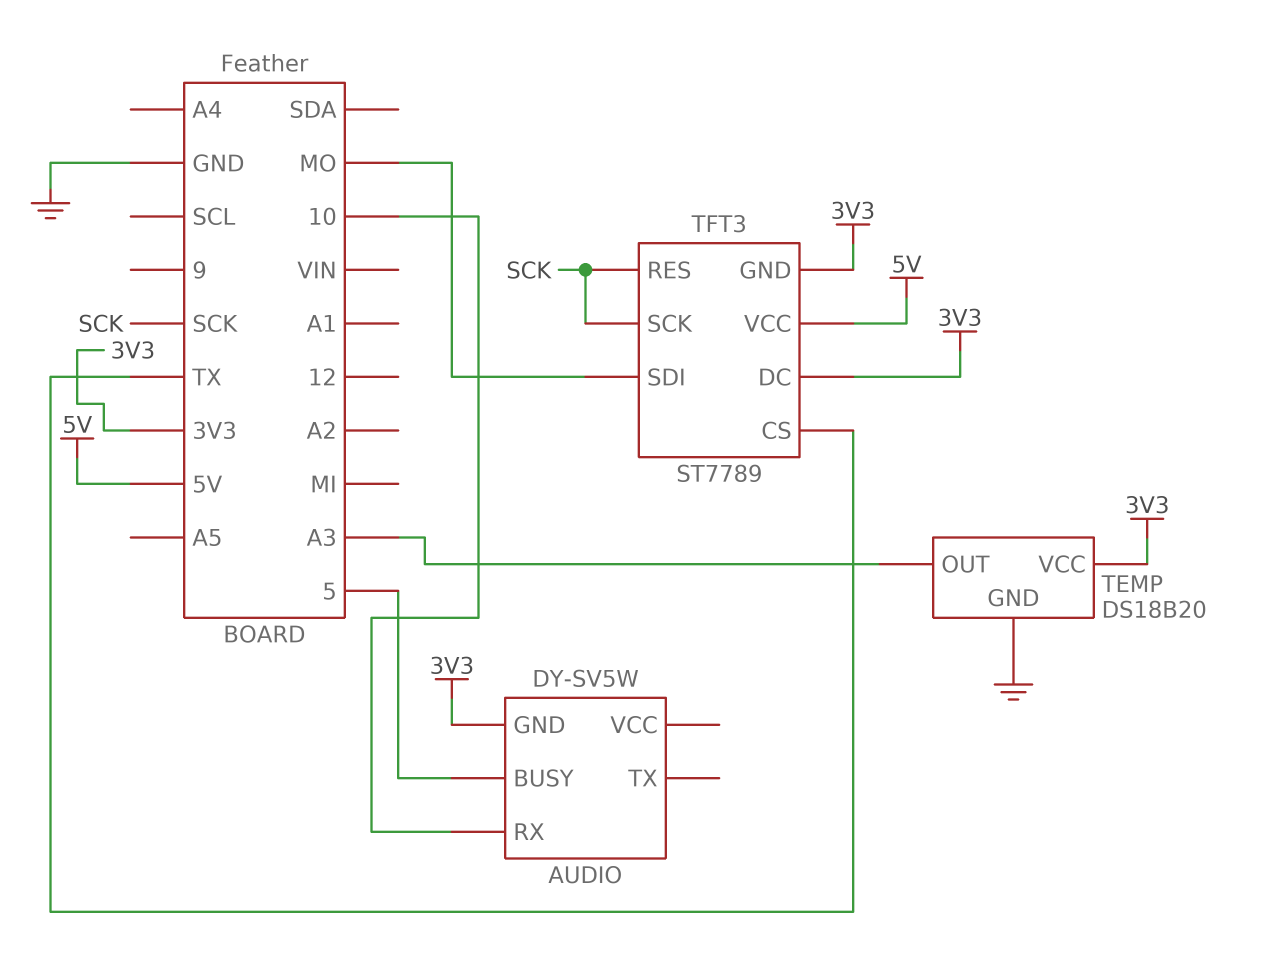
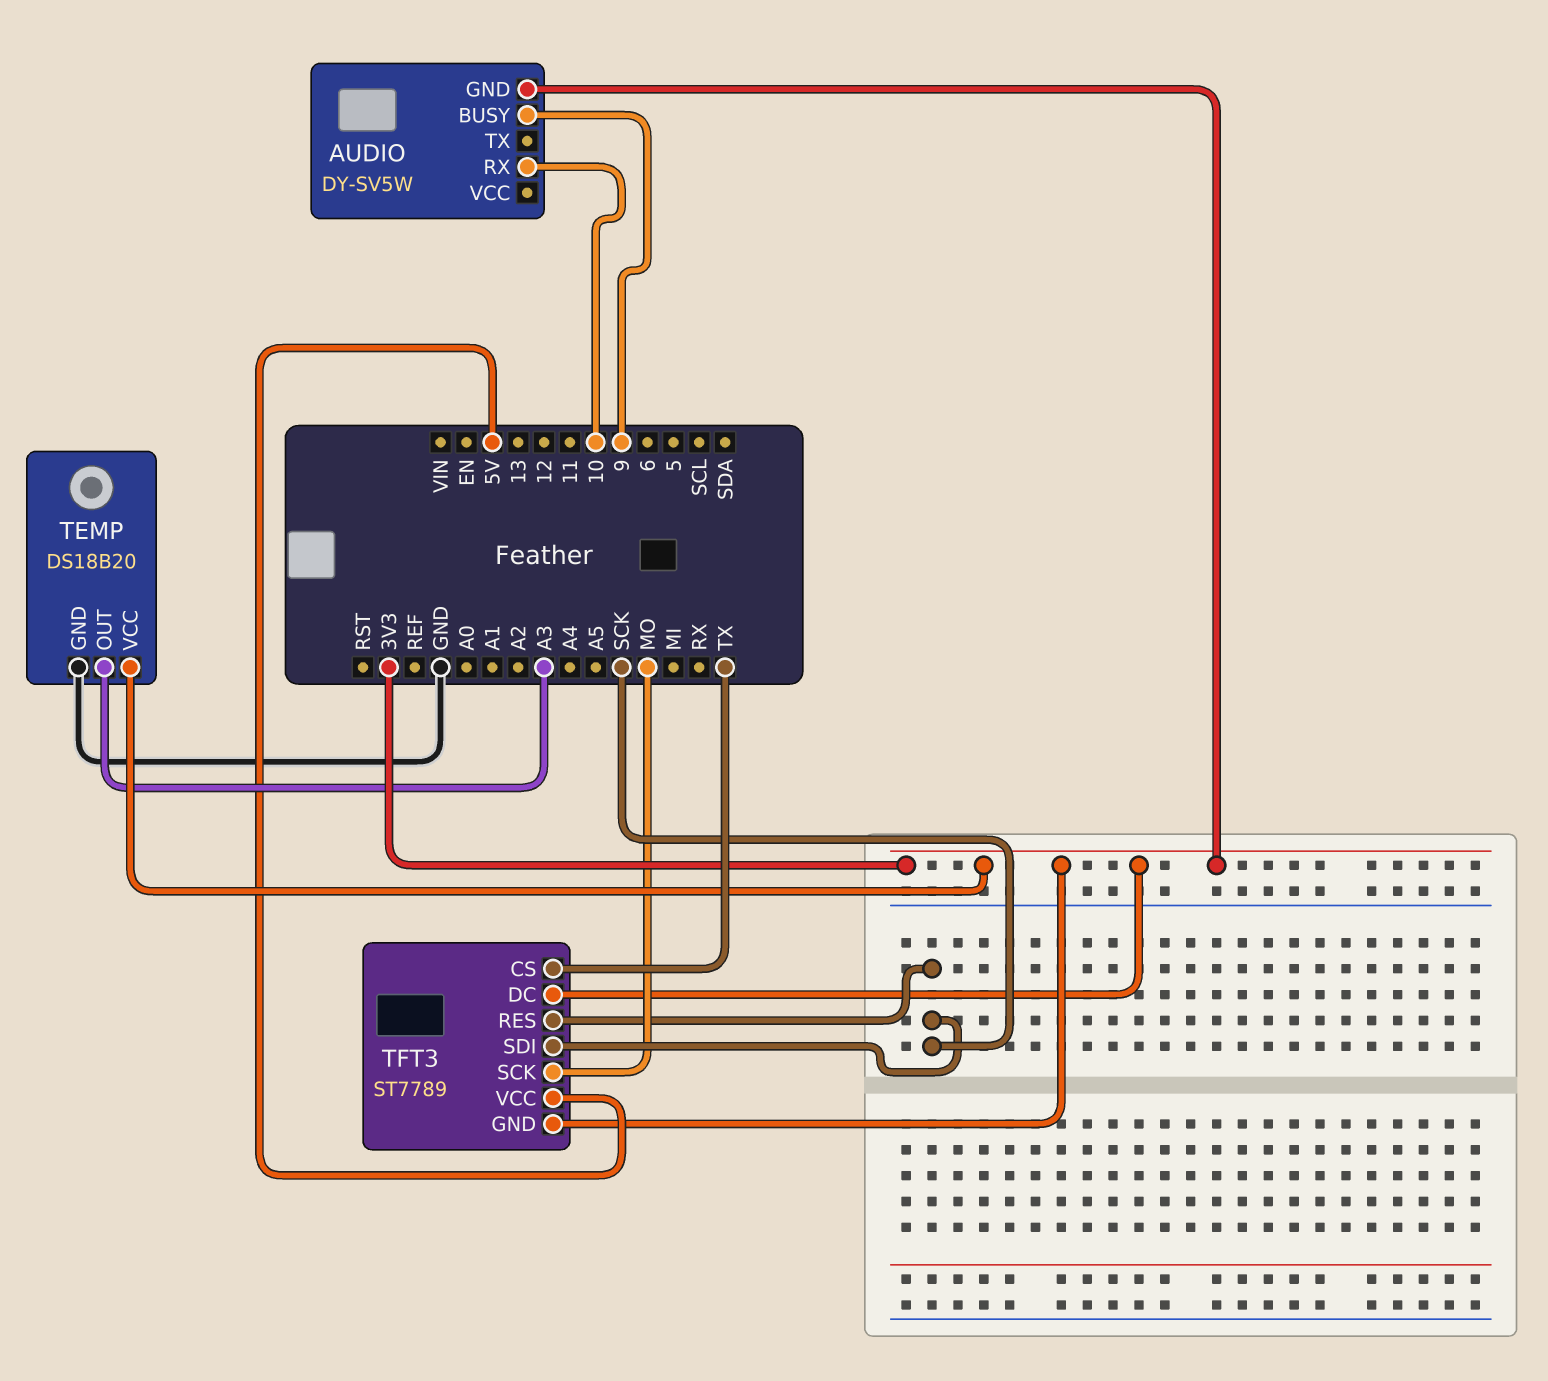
AUDIO pin BUSY: 5 -> 9
TFT3 pin SCK: SCK -> MO
TFT3 pin SDI: MO -> SCK

